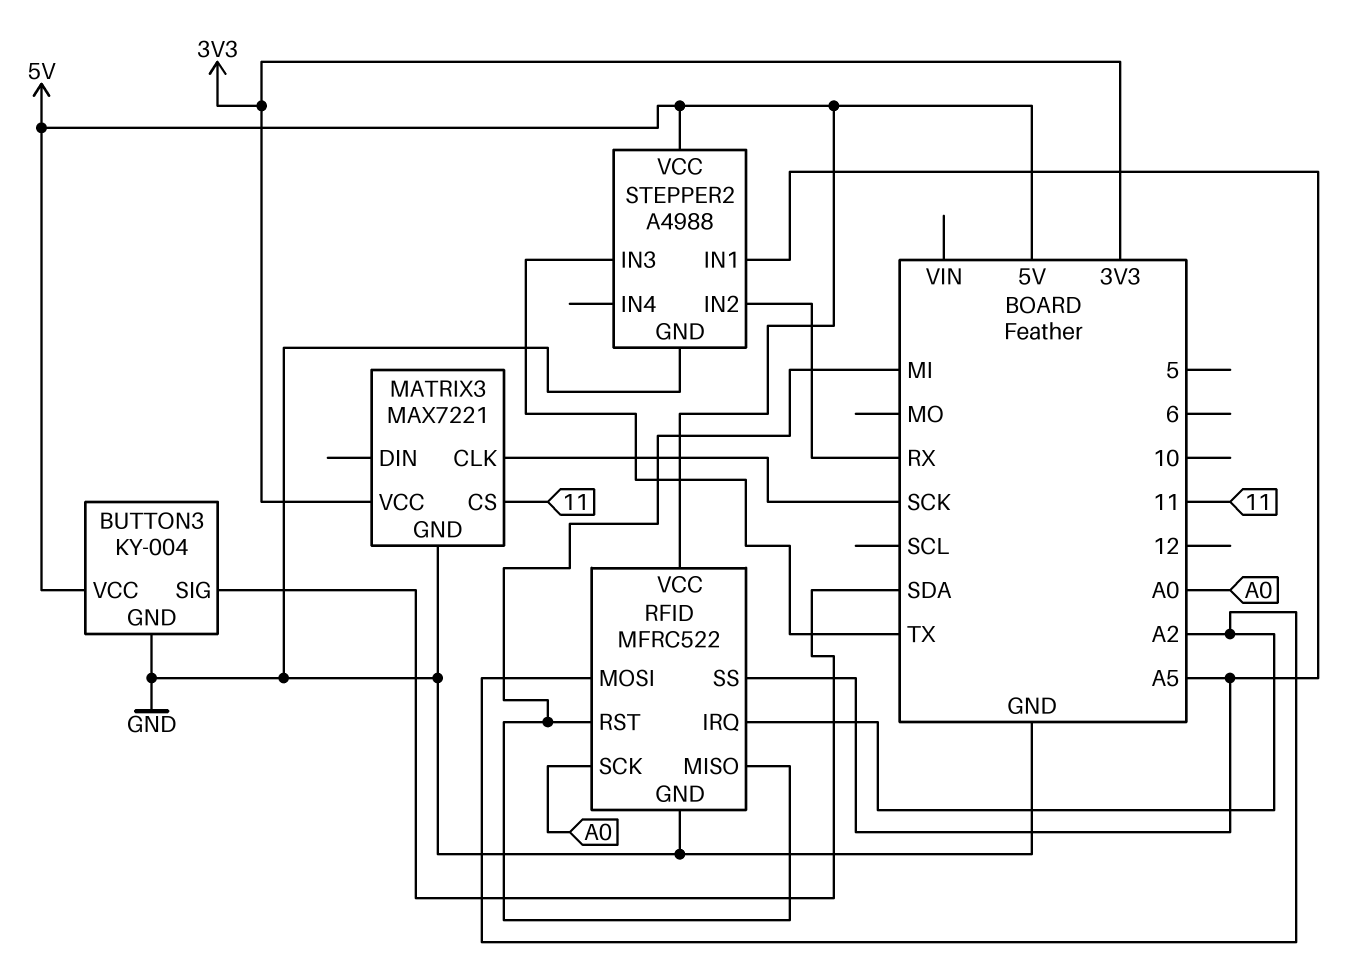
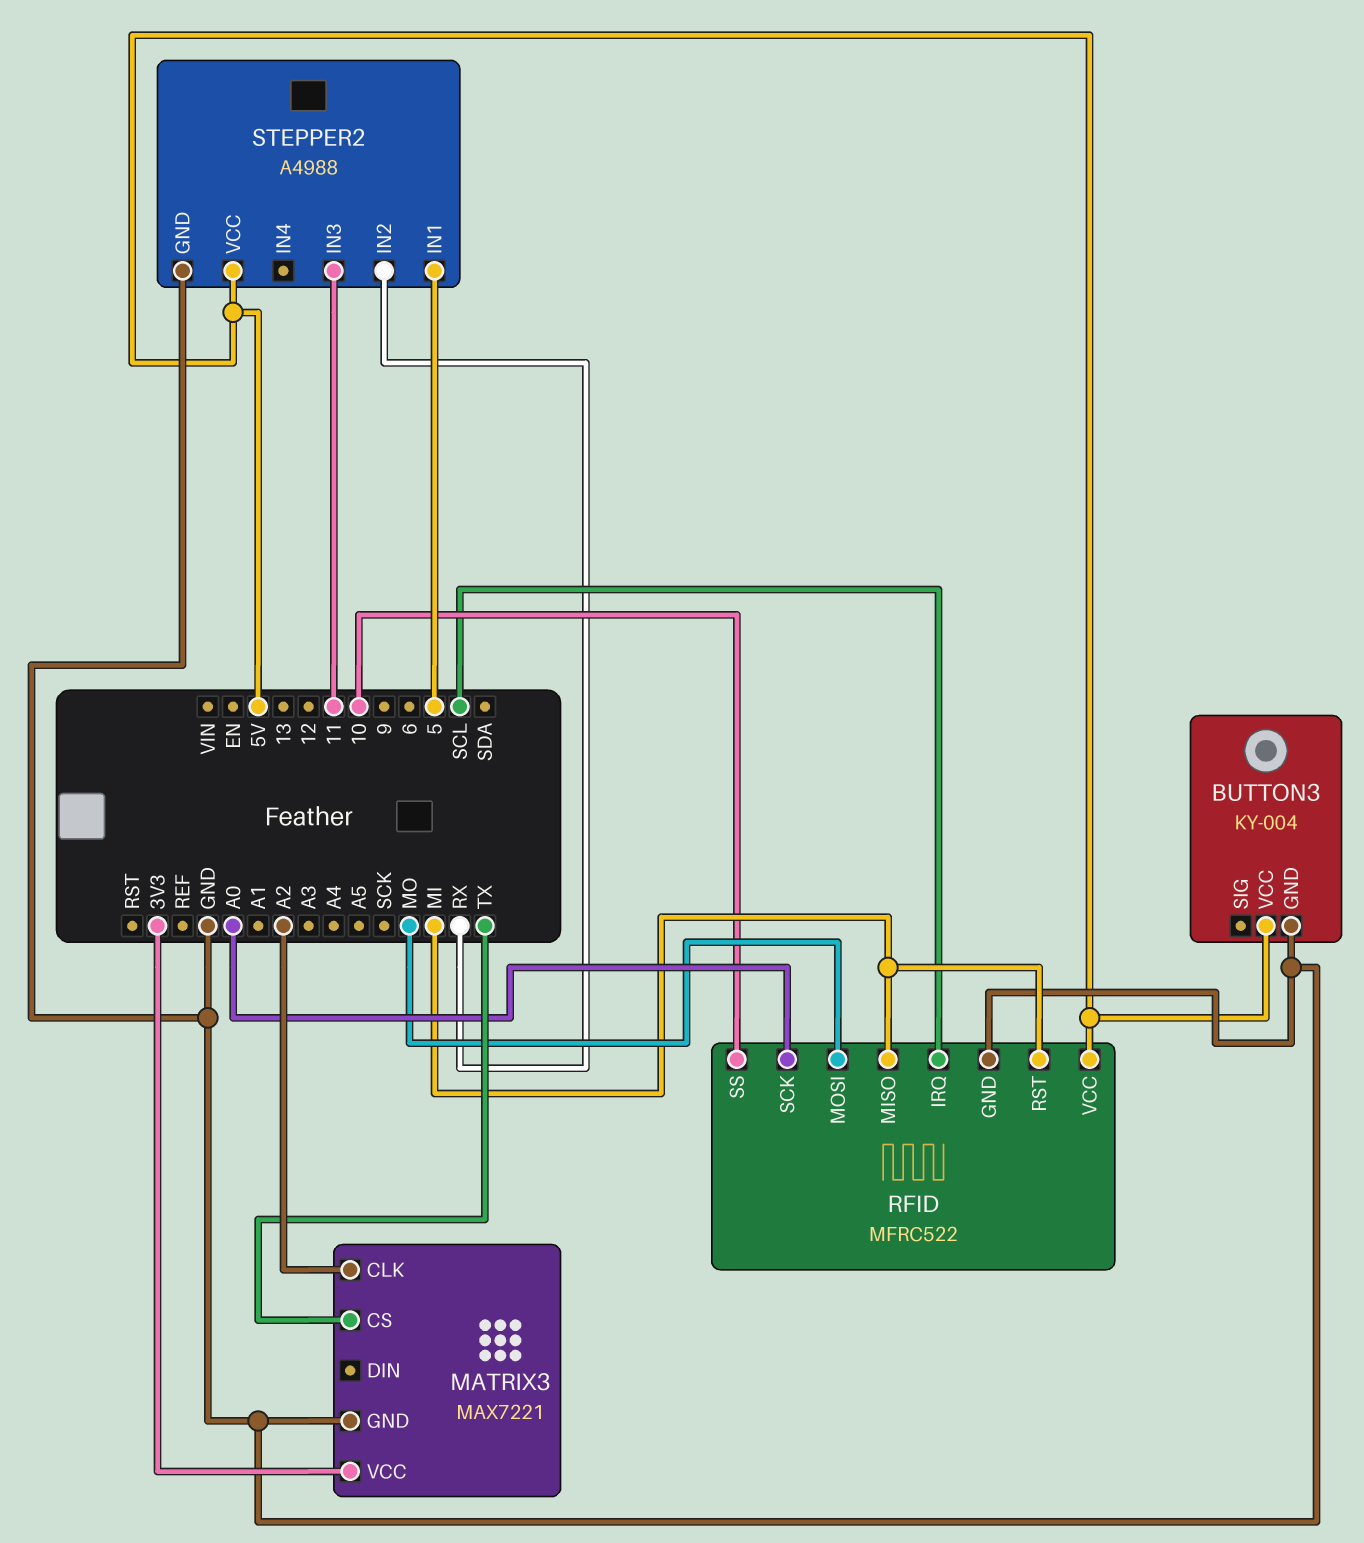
BUTTON3 pin SIG: SDA -> none
MATRIX3 pin CLK: SCK -> A2
MATRIX3 pin CS: 11 -> TX
RFID pin IRQ: A2 -> SCL
RFID pin MOSI: A2 -> MO
RFID pin SS: A5 -> 10
STEPPER2 pin IN1: A5 -> 5
STEPPER2 pin IN3: TX -> 11

